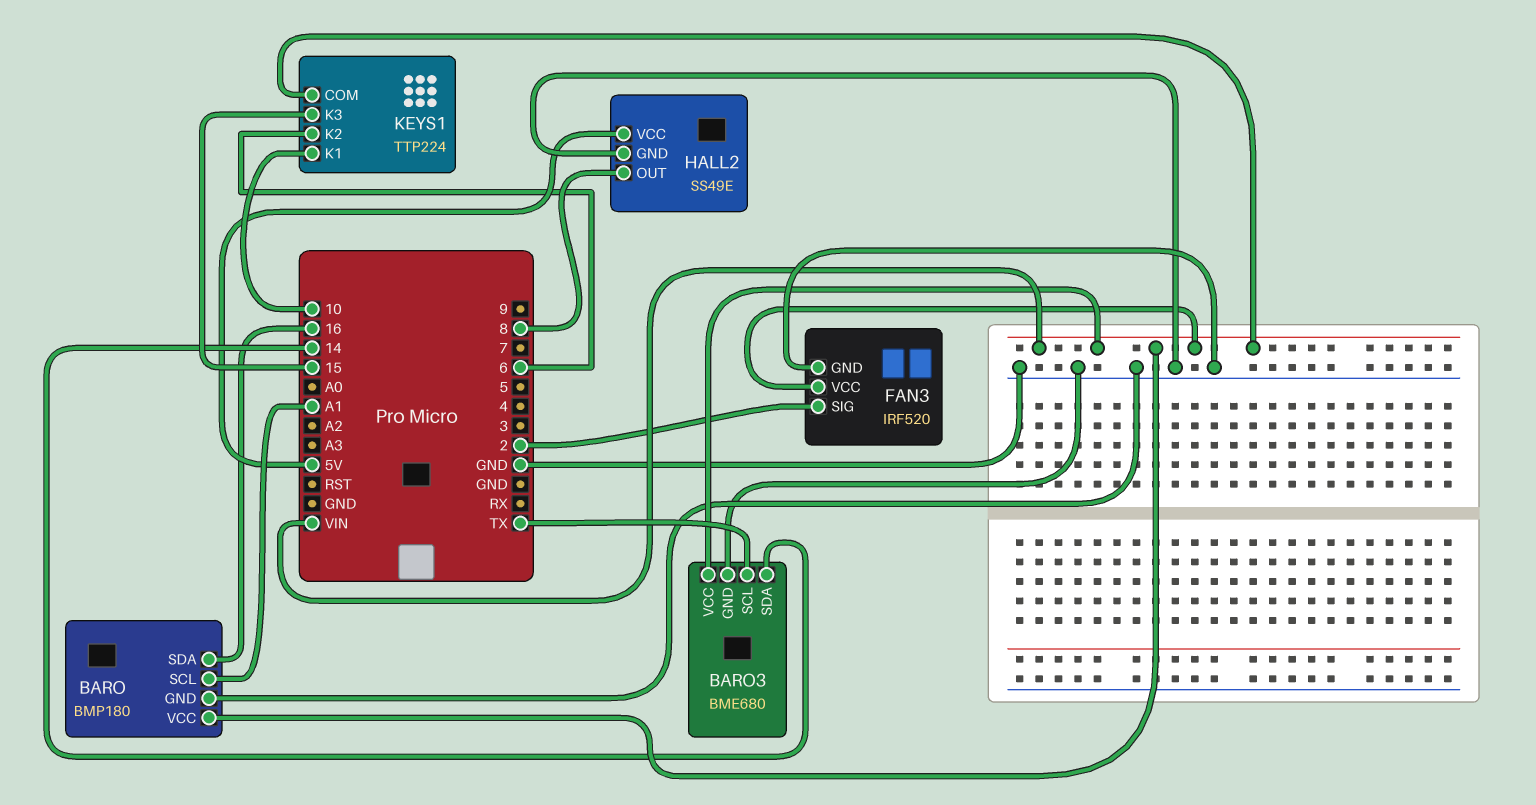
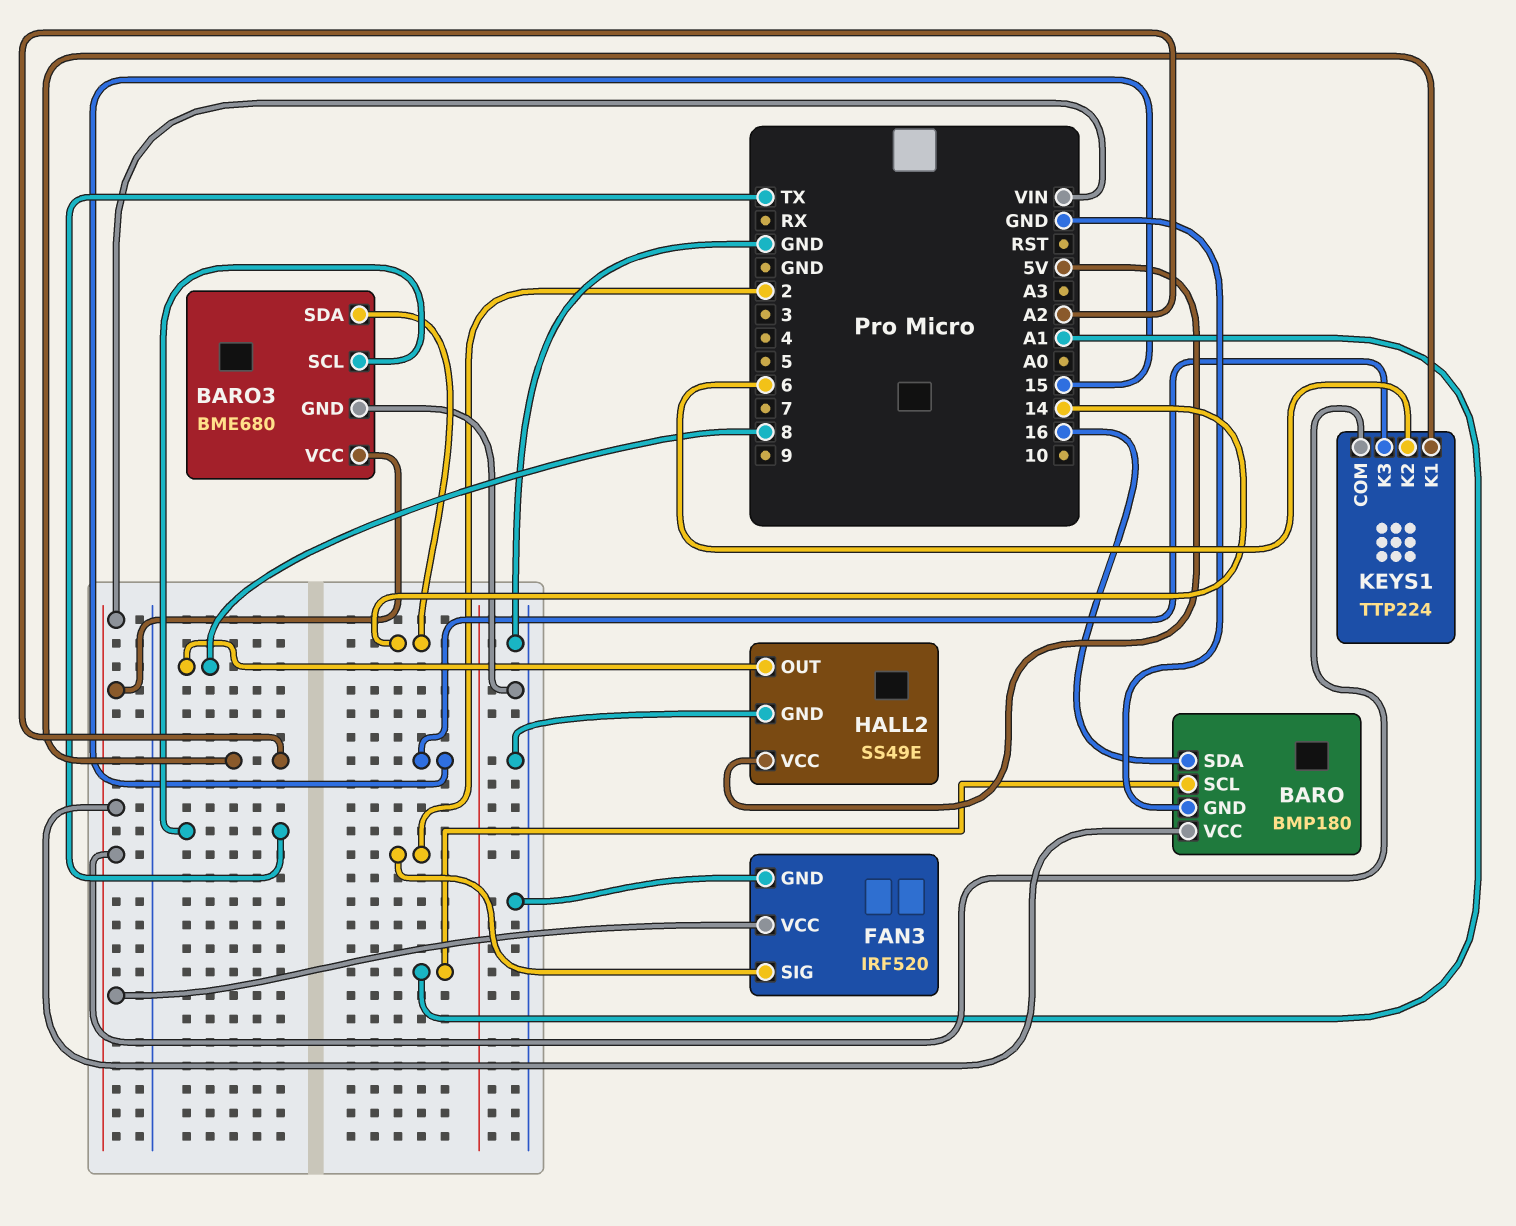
KEYS1 pin K1: 10 -> A2

